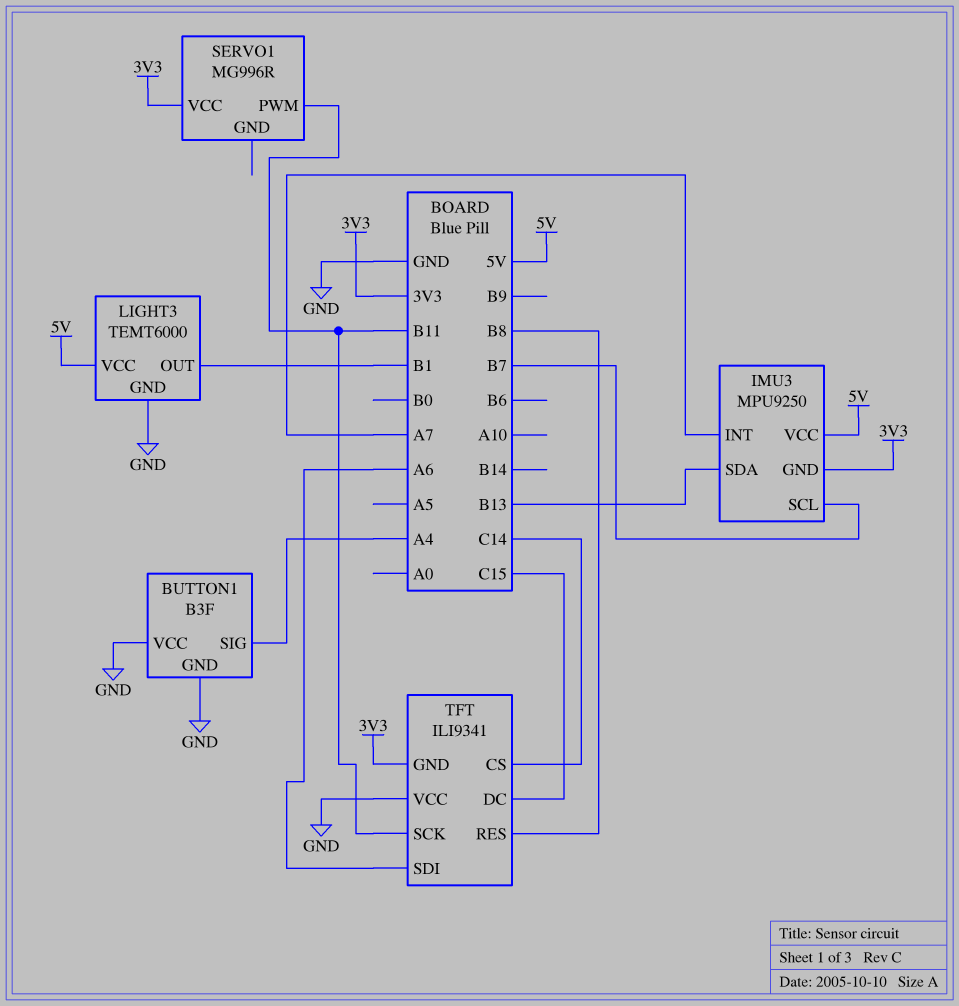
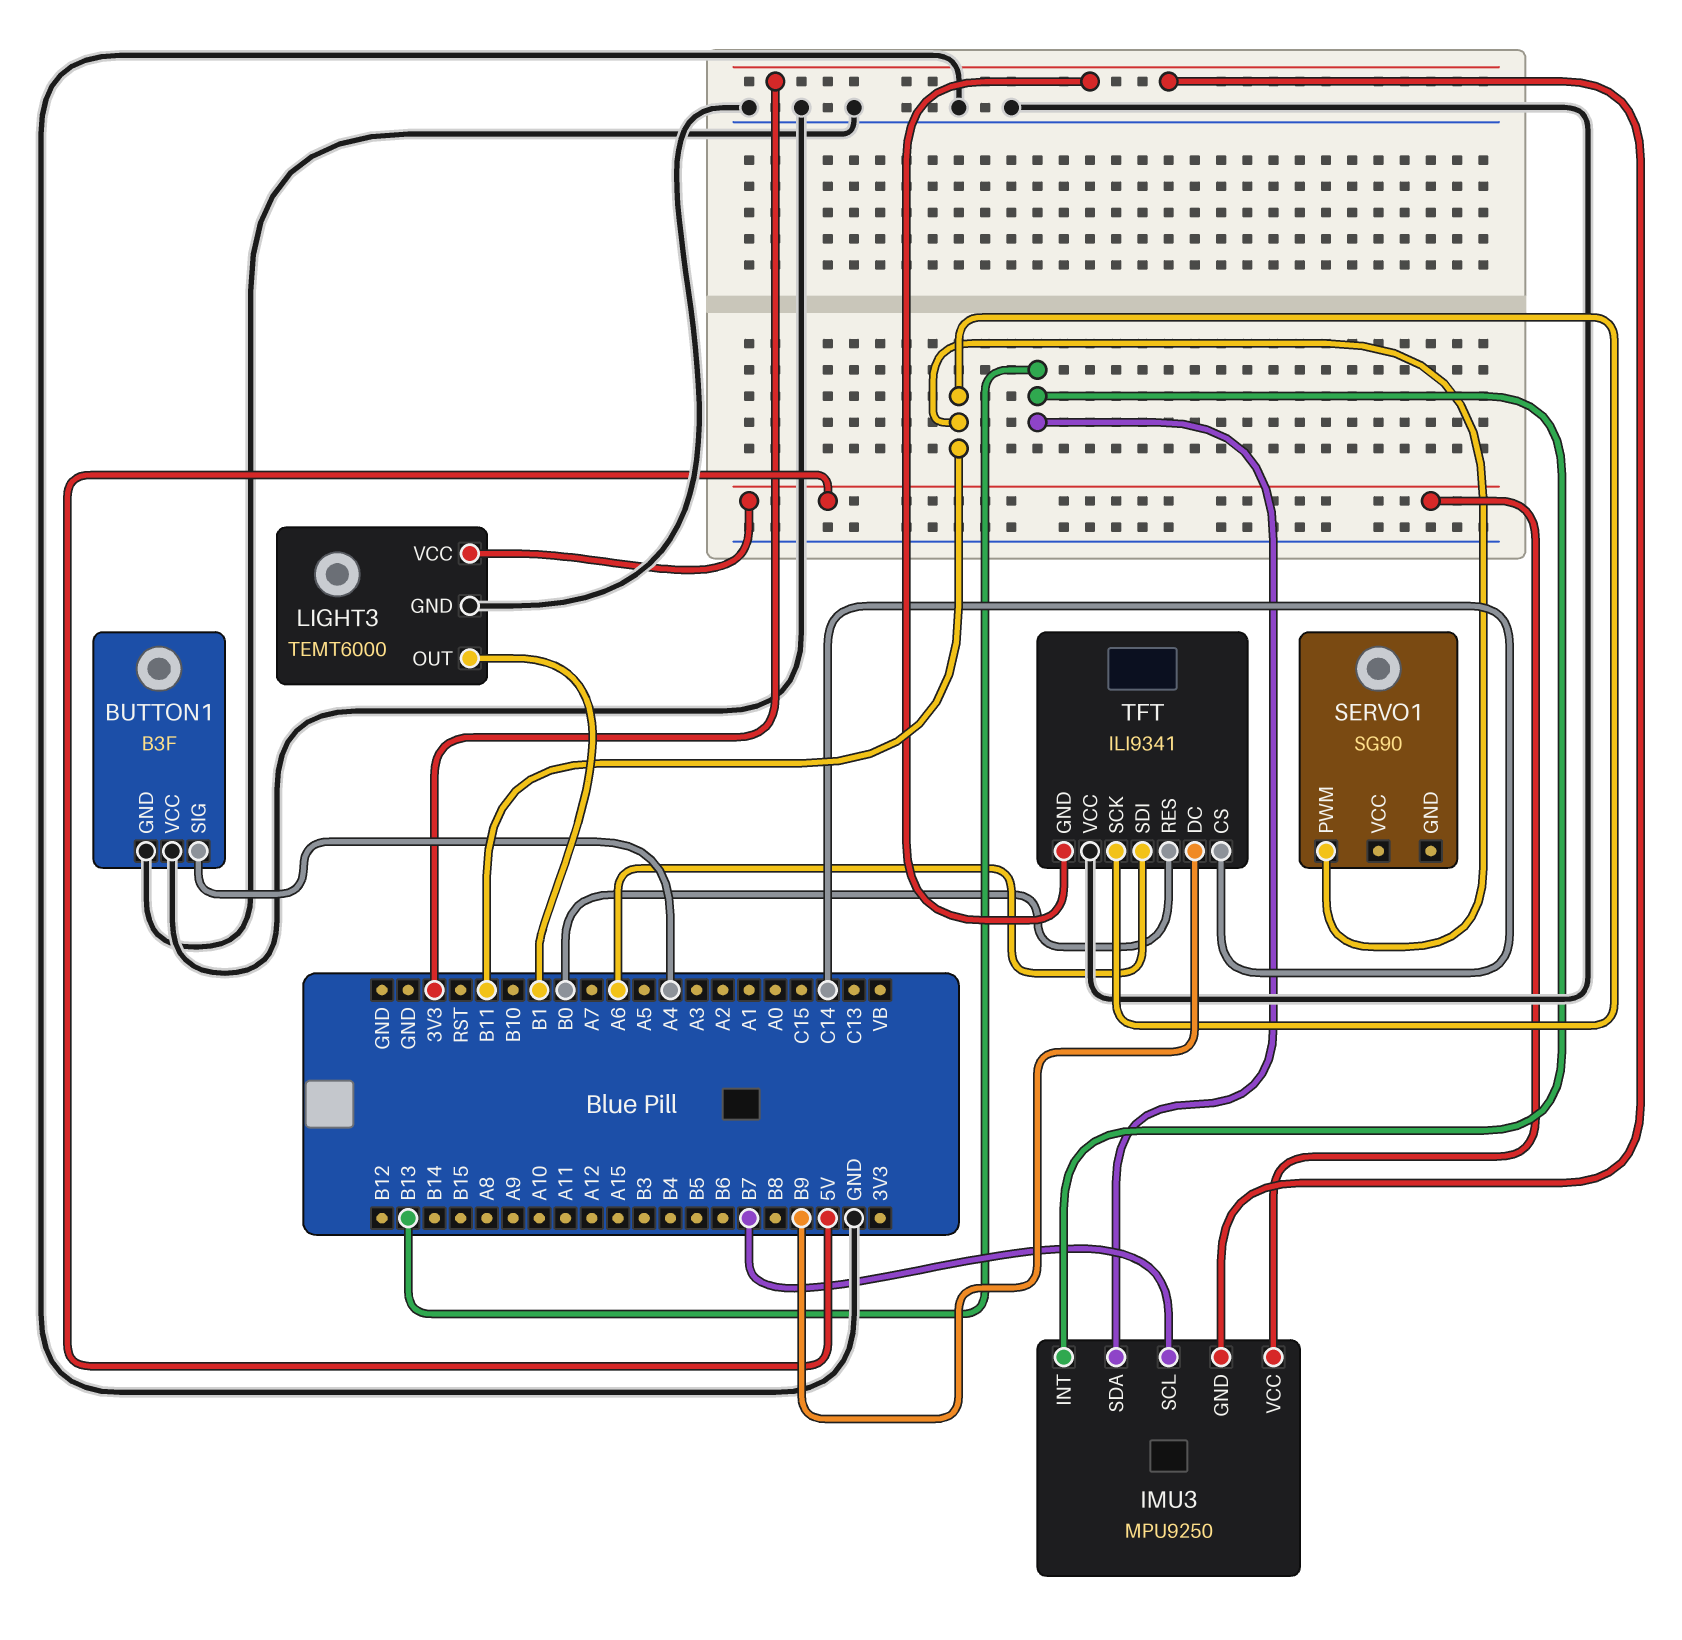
IMU3 pin INT: A7 -> B13
SERVO1: MG996R -> SG90
SERVO1 pin VCC: 3V3 -> none
TFT pin DC: C15 -> B9
TFT pin RES: B8 -> B0

